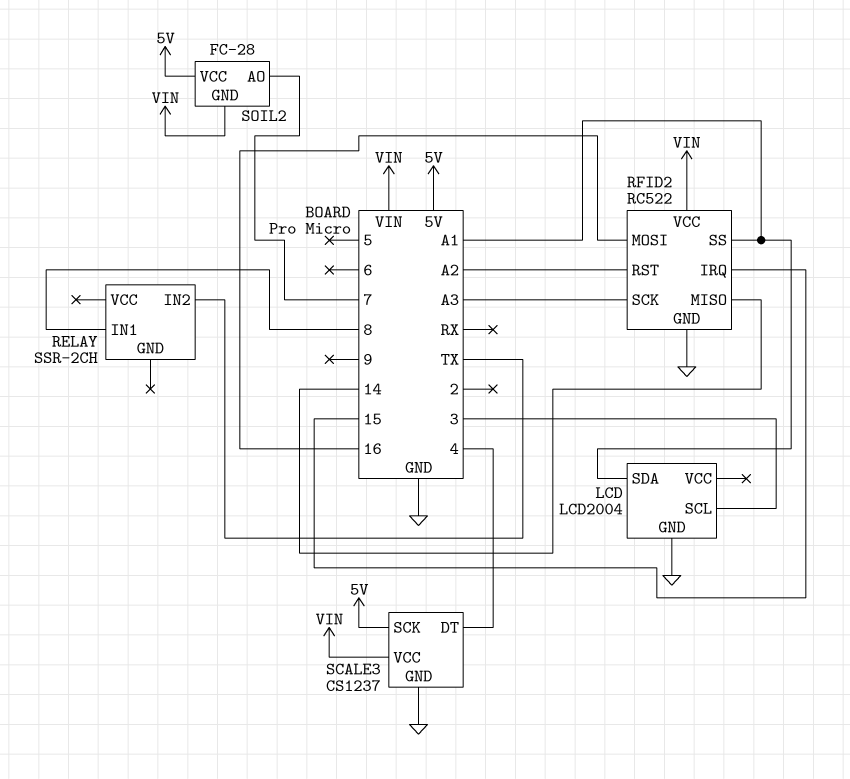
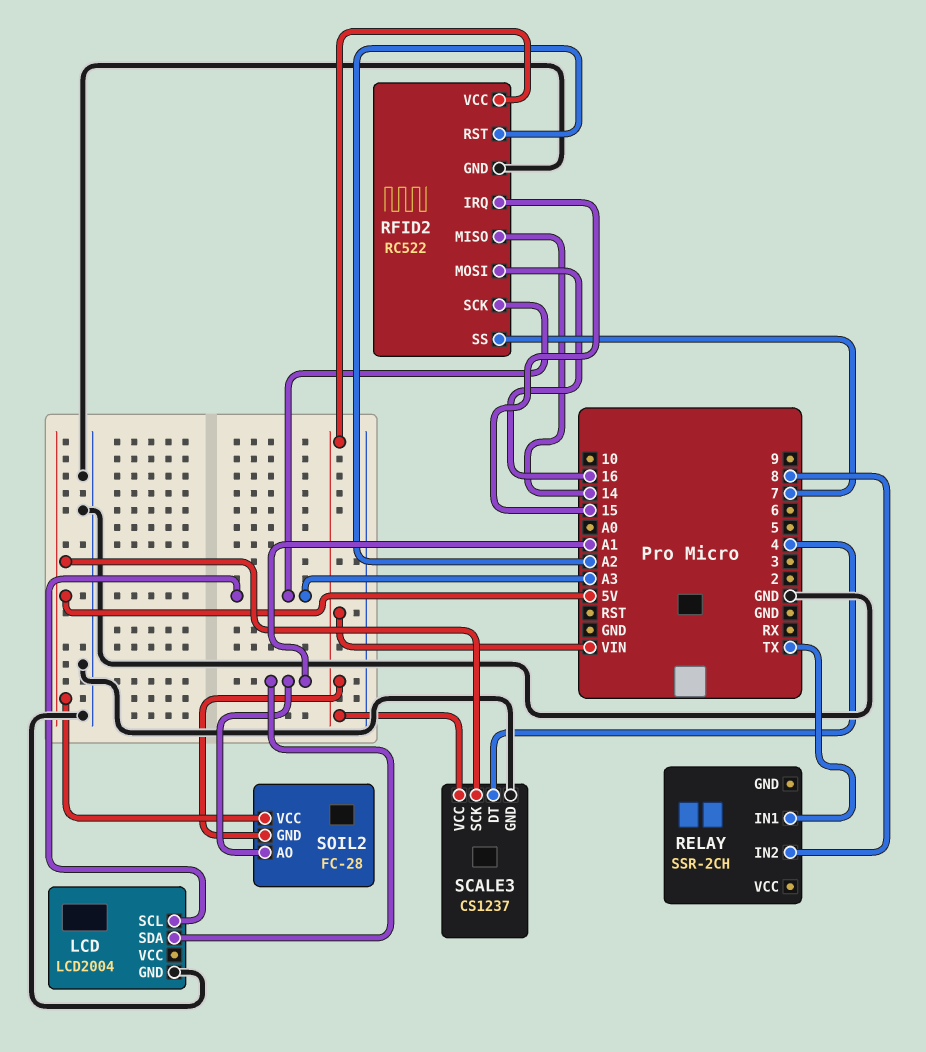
LCD pin SCL: 3 -> A3
RELAY pin IN1: 8 -> TX
RELAY pin IN2: TX -> 8
RFID2 pin SS: A1 -> 7
SOIL2 pin AO: 7 -> A1

